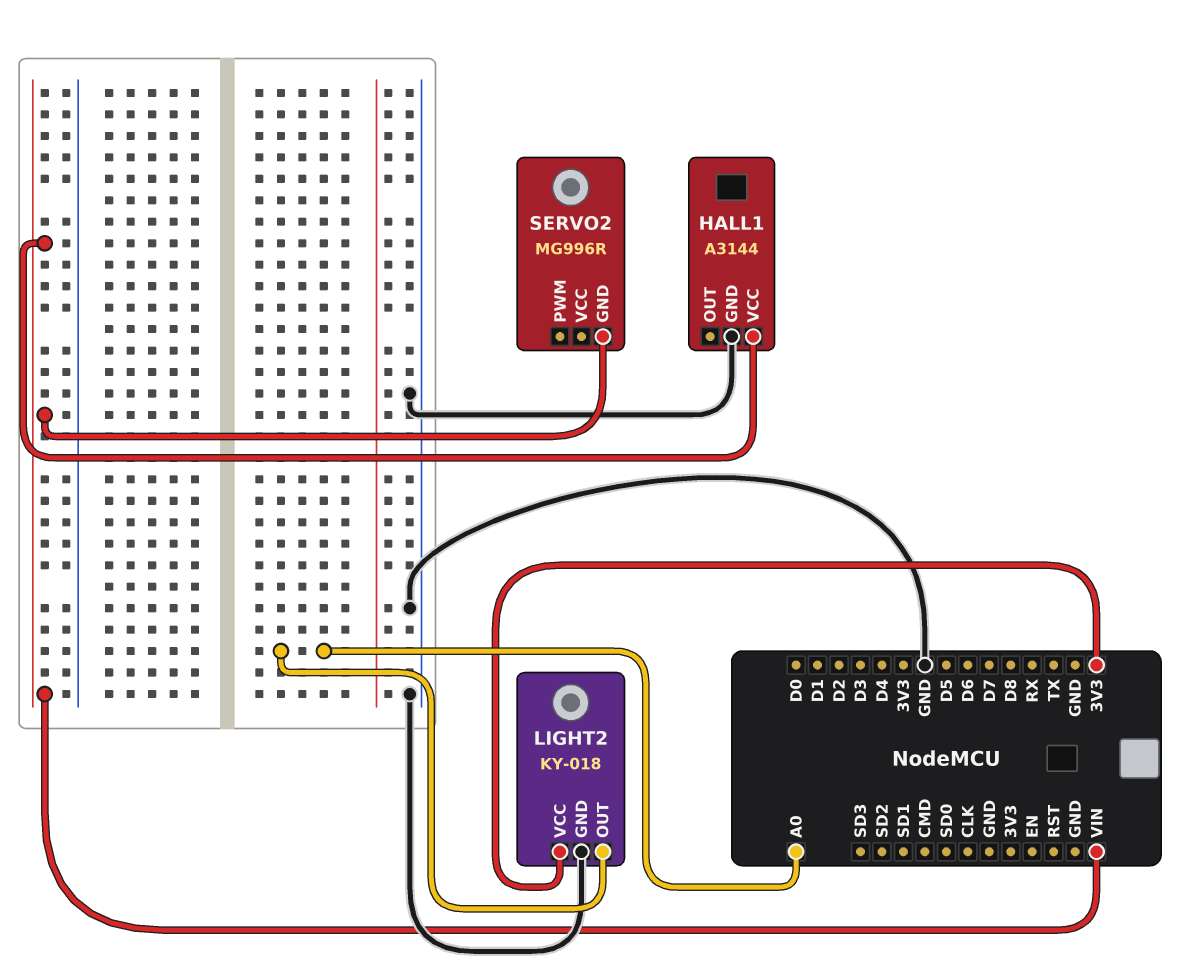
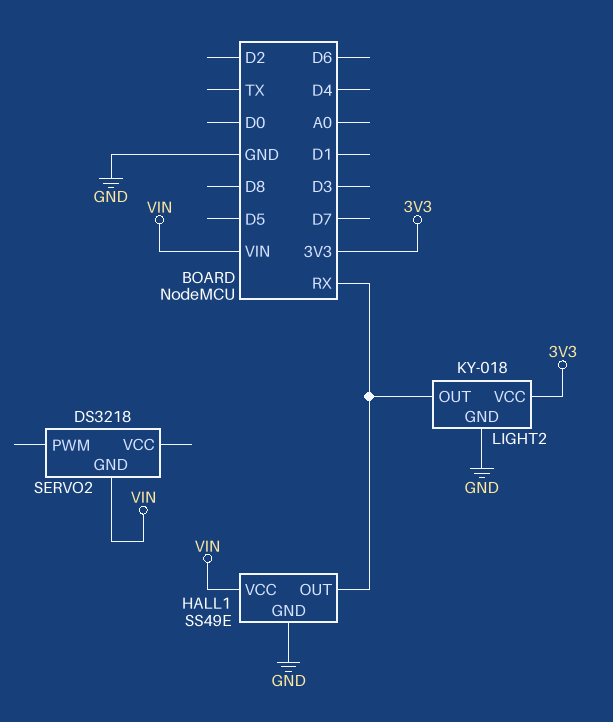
HALL1: A3144 -> SS49E
HALL1 pin OUT: none -> RX
LIGHT2 pin OUT: A0 -> RX
SERVO2: MG996R -> DS3218

